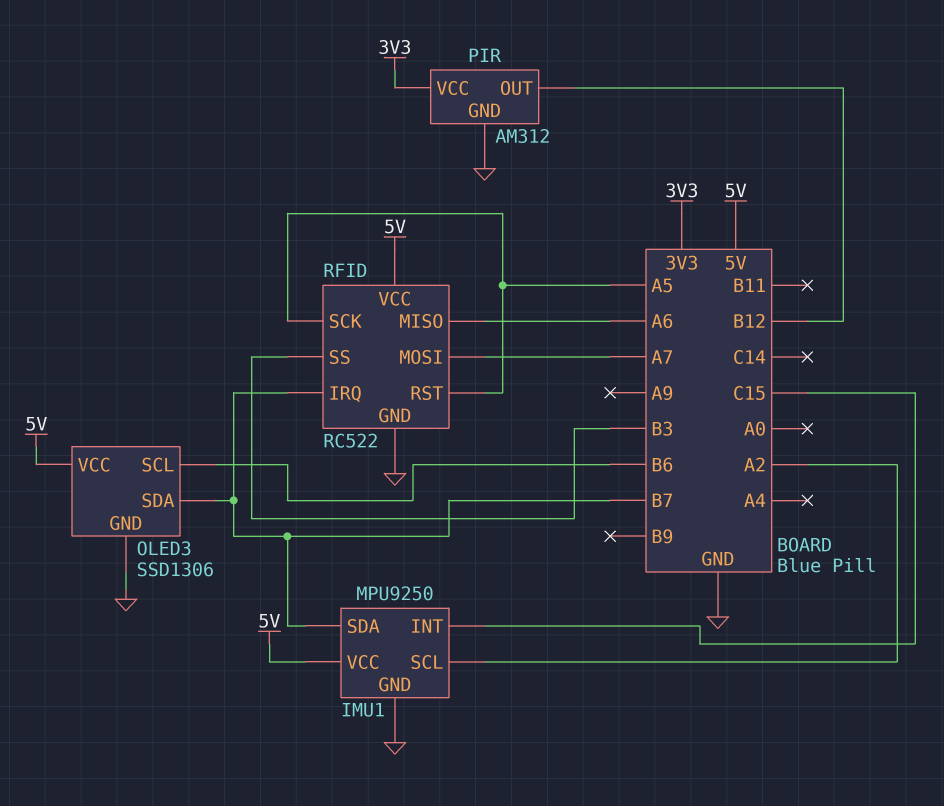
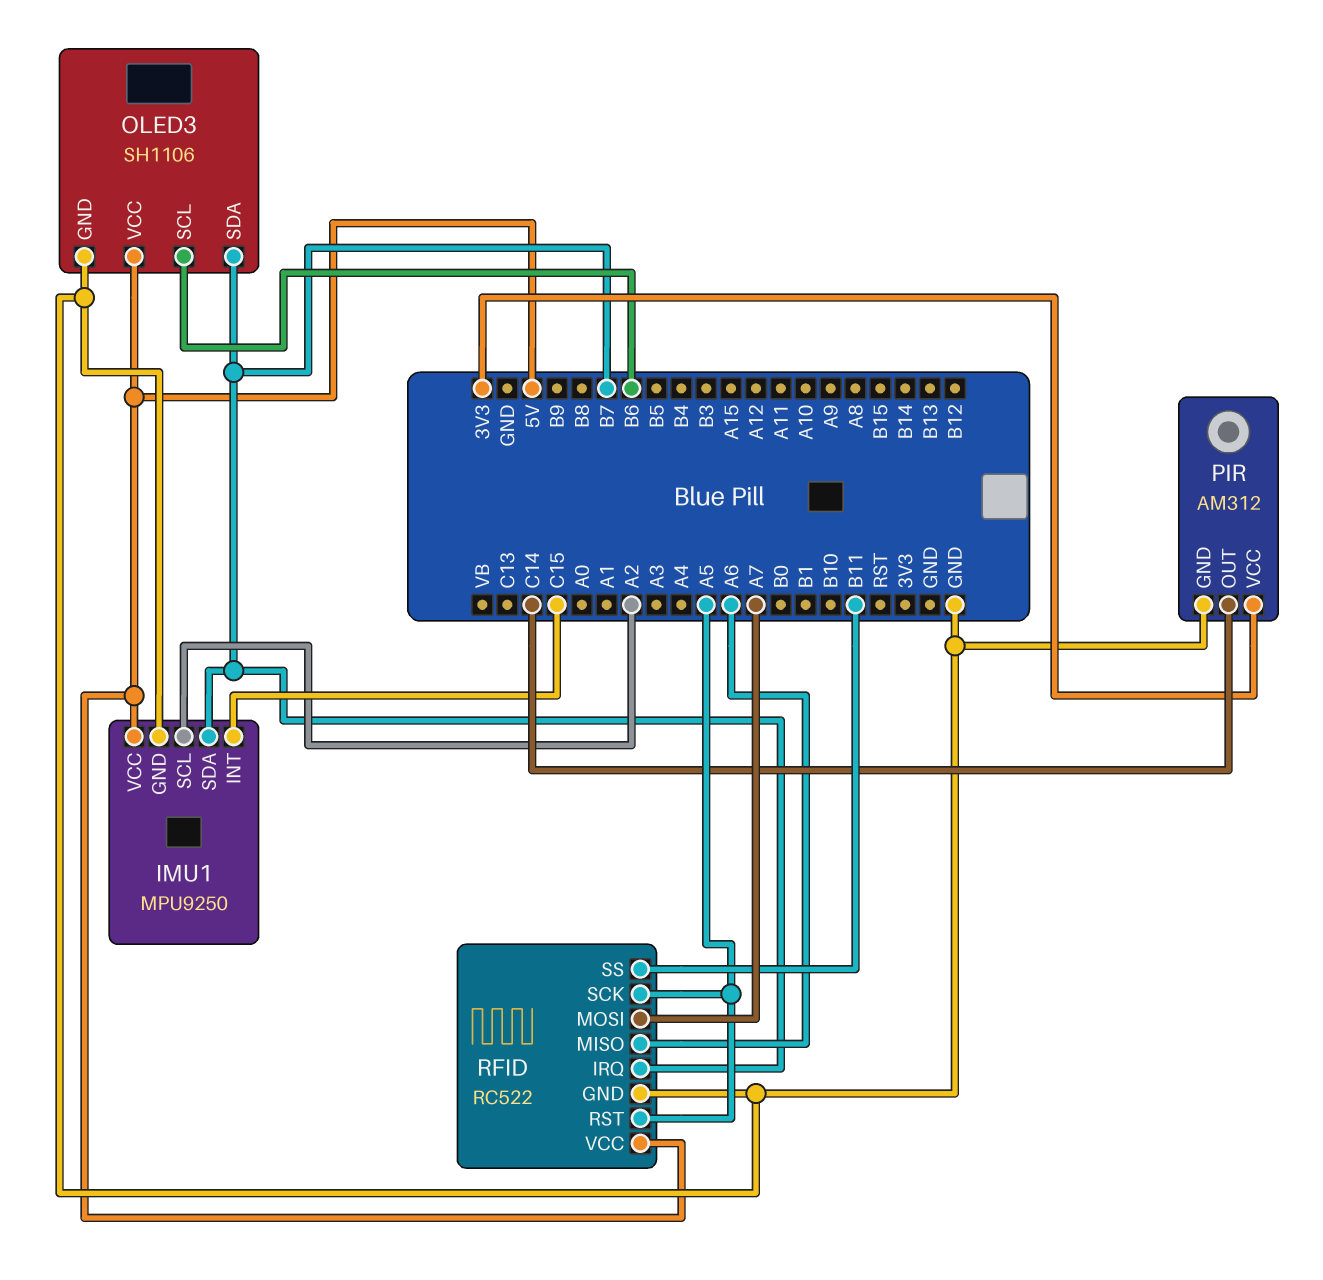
OLED3: SSD1306 -> SH1106
PIR pin OUT: B12 -> C14
RFID pin SS: B3 -> B11

